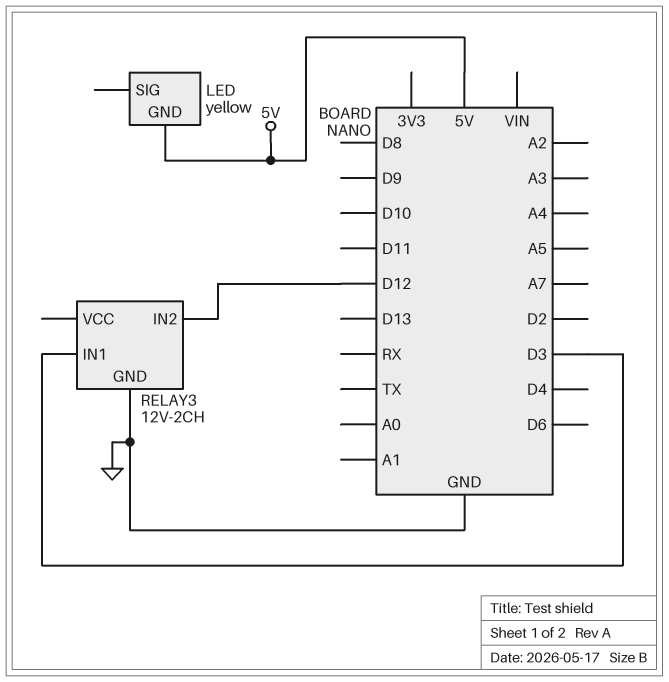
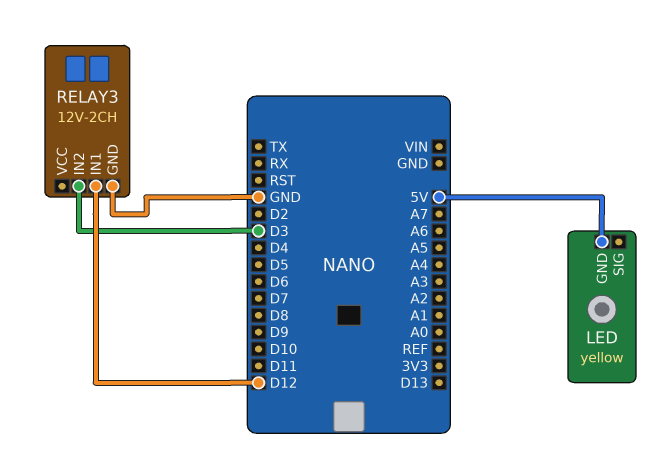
RELAY3 pin IN1: D3 -> D12
RELAY3 pin IN2: D12 -> D3

